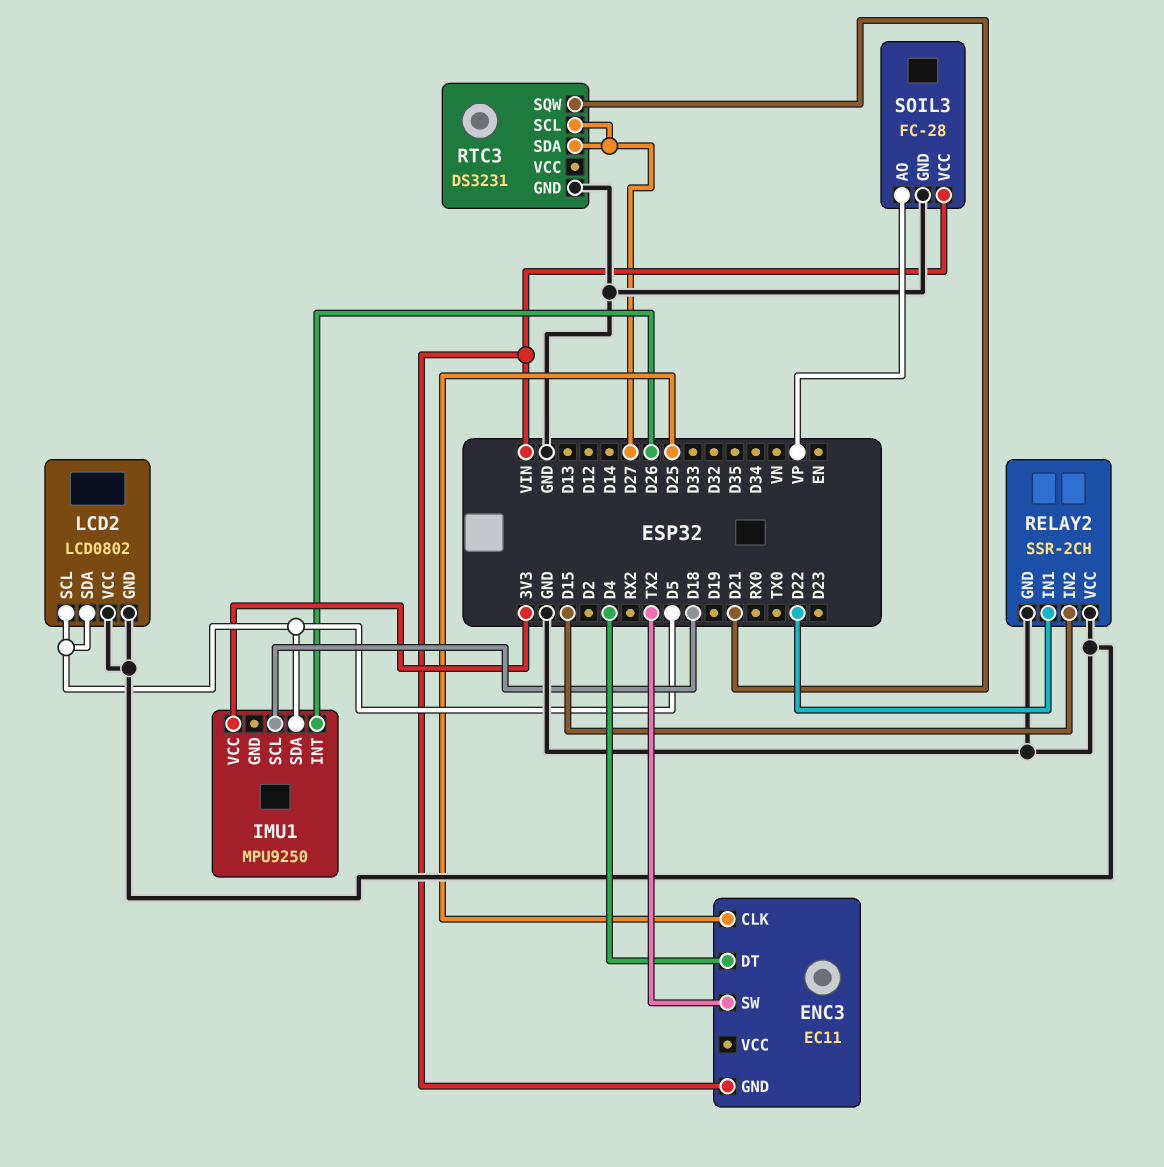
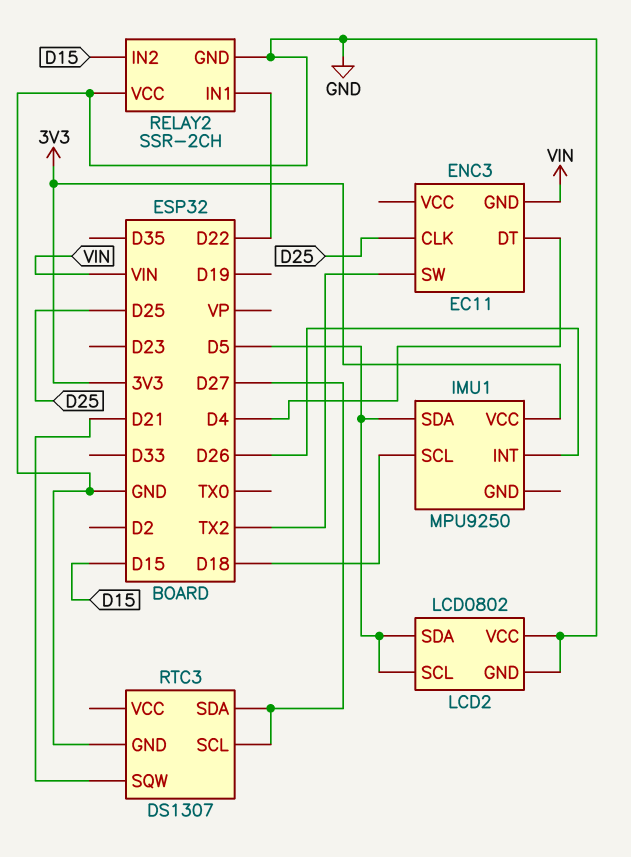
RTC3: DS3231 -> DS1307
SOIL3: FC-28 -> none
SOIL3 pin AO: VP -> none
SOIL3 pin GND: GND -> none
SOIL3 pin VCC: VIN -> none

